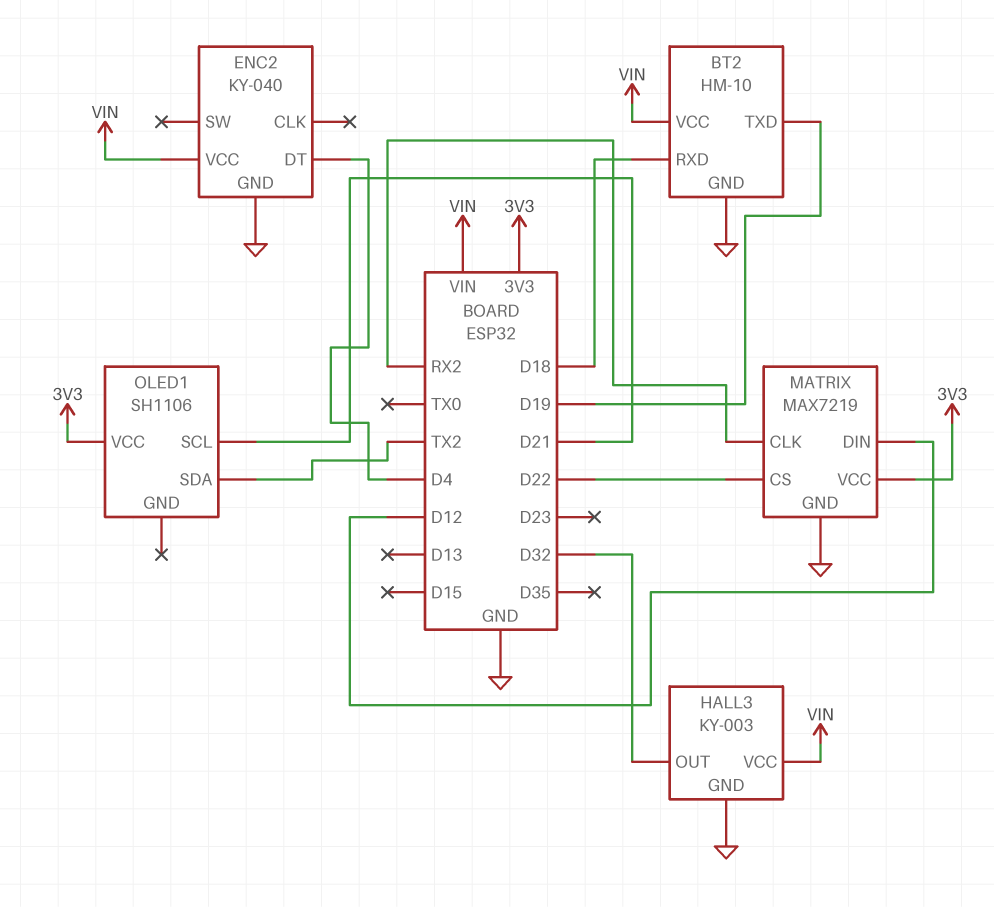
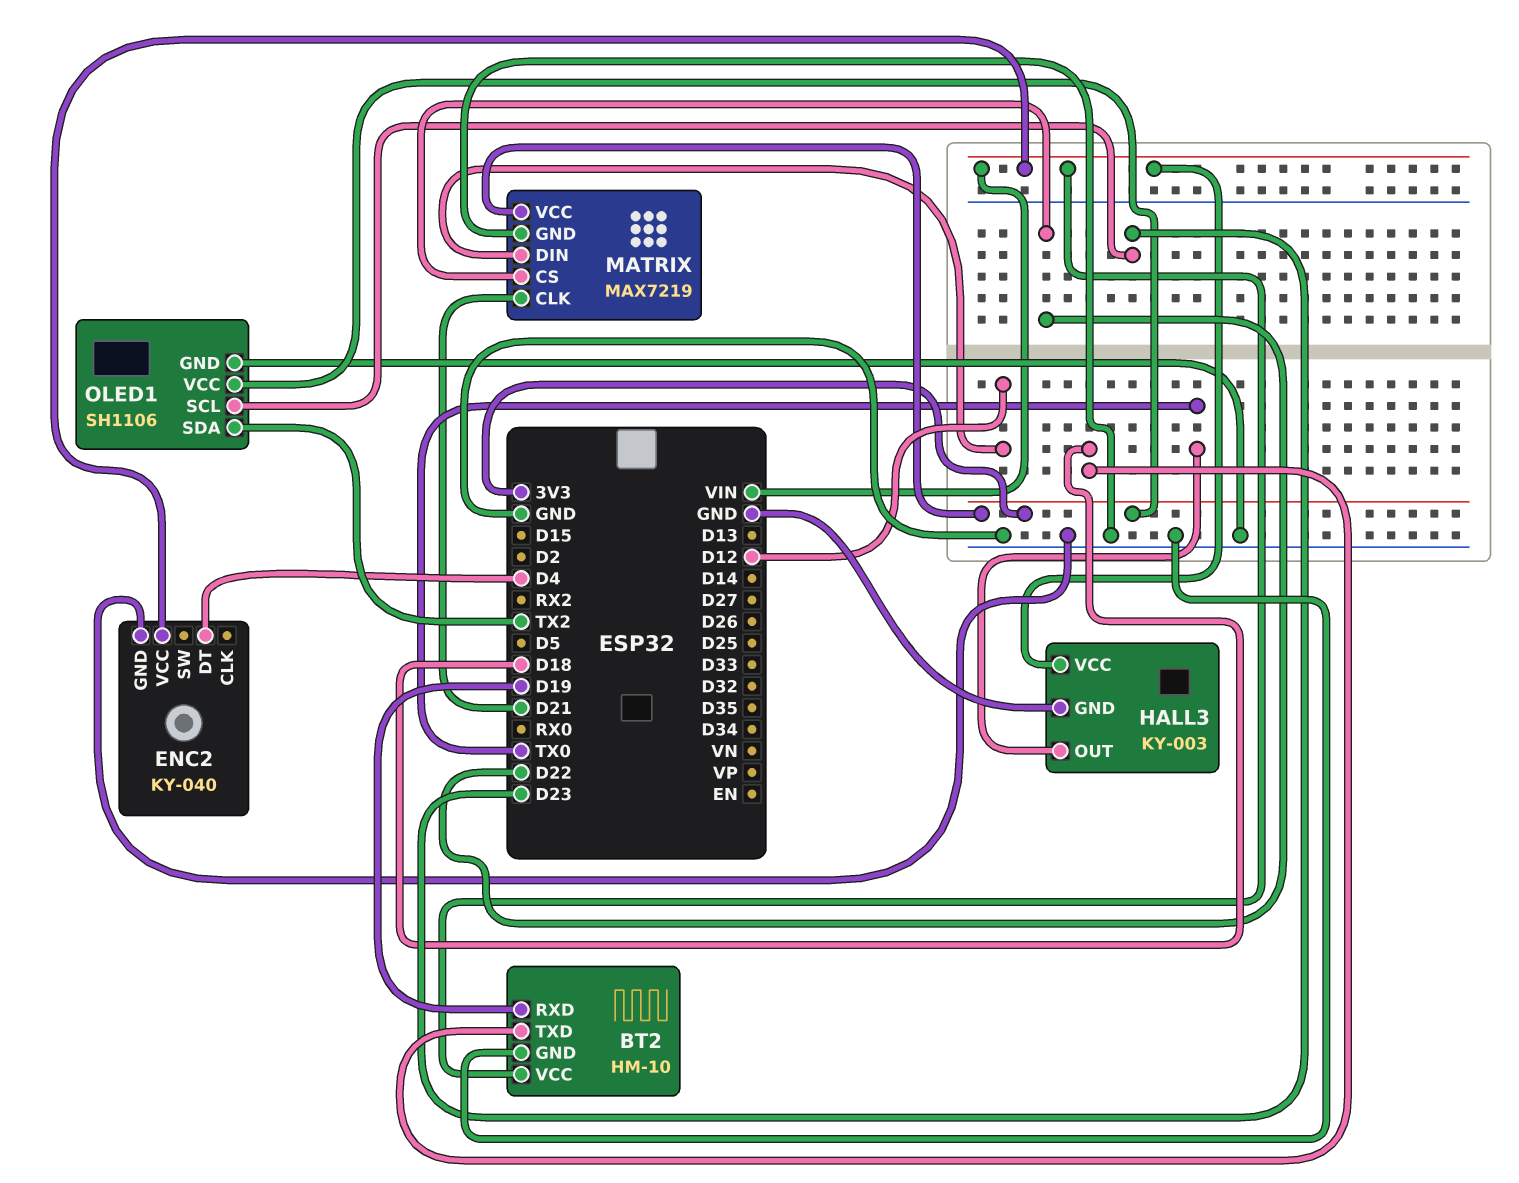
BT2 pin RXD: D18 -> D19
BT2 pin TXD: D19 -> D18
HALL3 pin OUT: D32 -> TX0
MATRIX pin CLK: RX2 -> D21
OLED1 pin GND: none -> GND
OLED1 pin SCL: D21 -> D23

